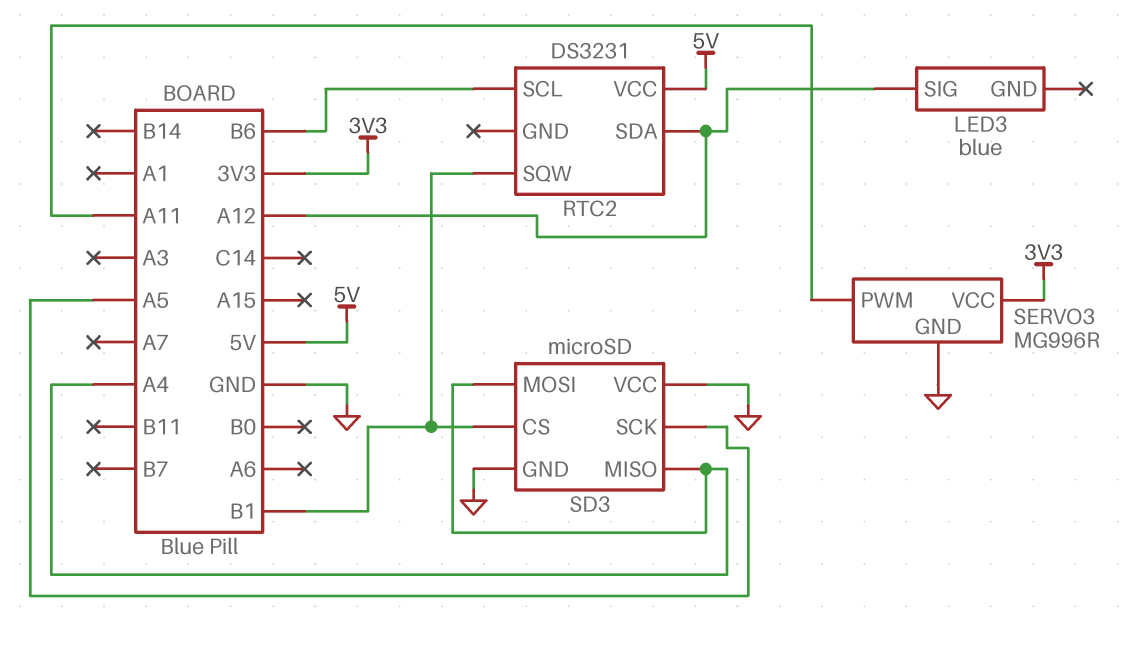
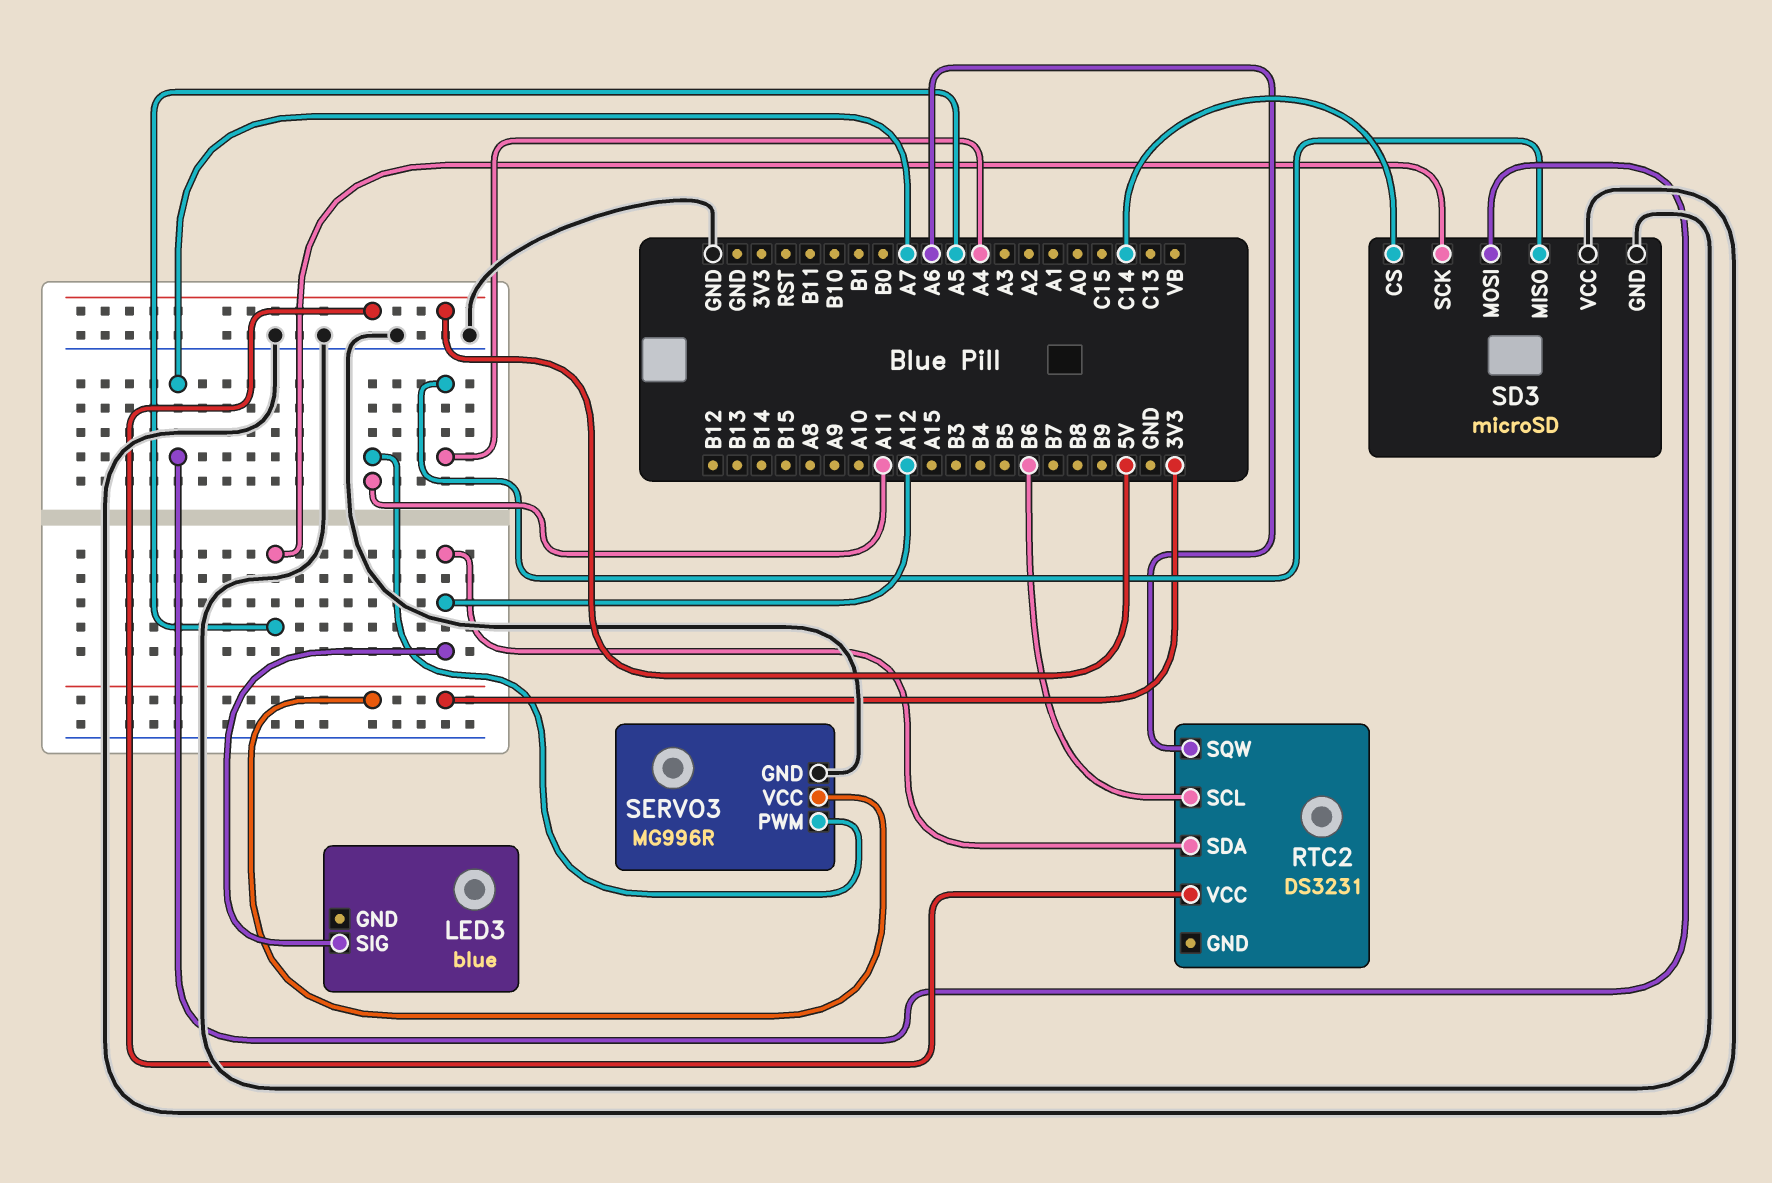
RTC2 pin SQW: B1 -> A6
SD3 pin CS: B1 -> C14
SD3 pin MOSI: A4 -> A7

